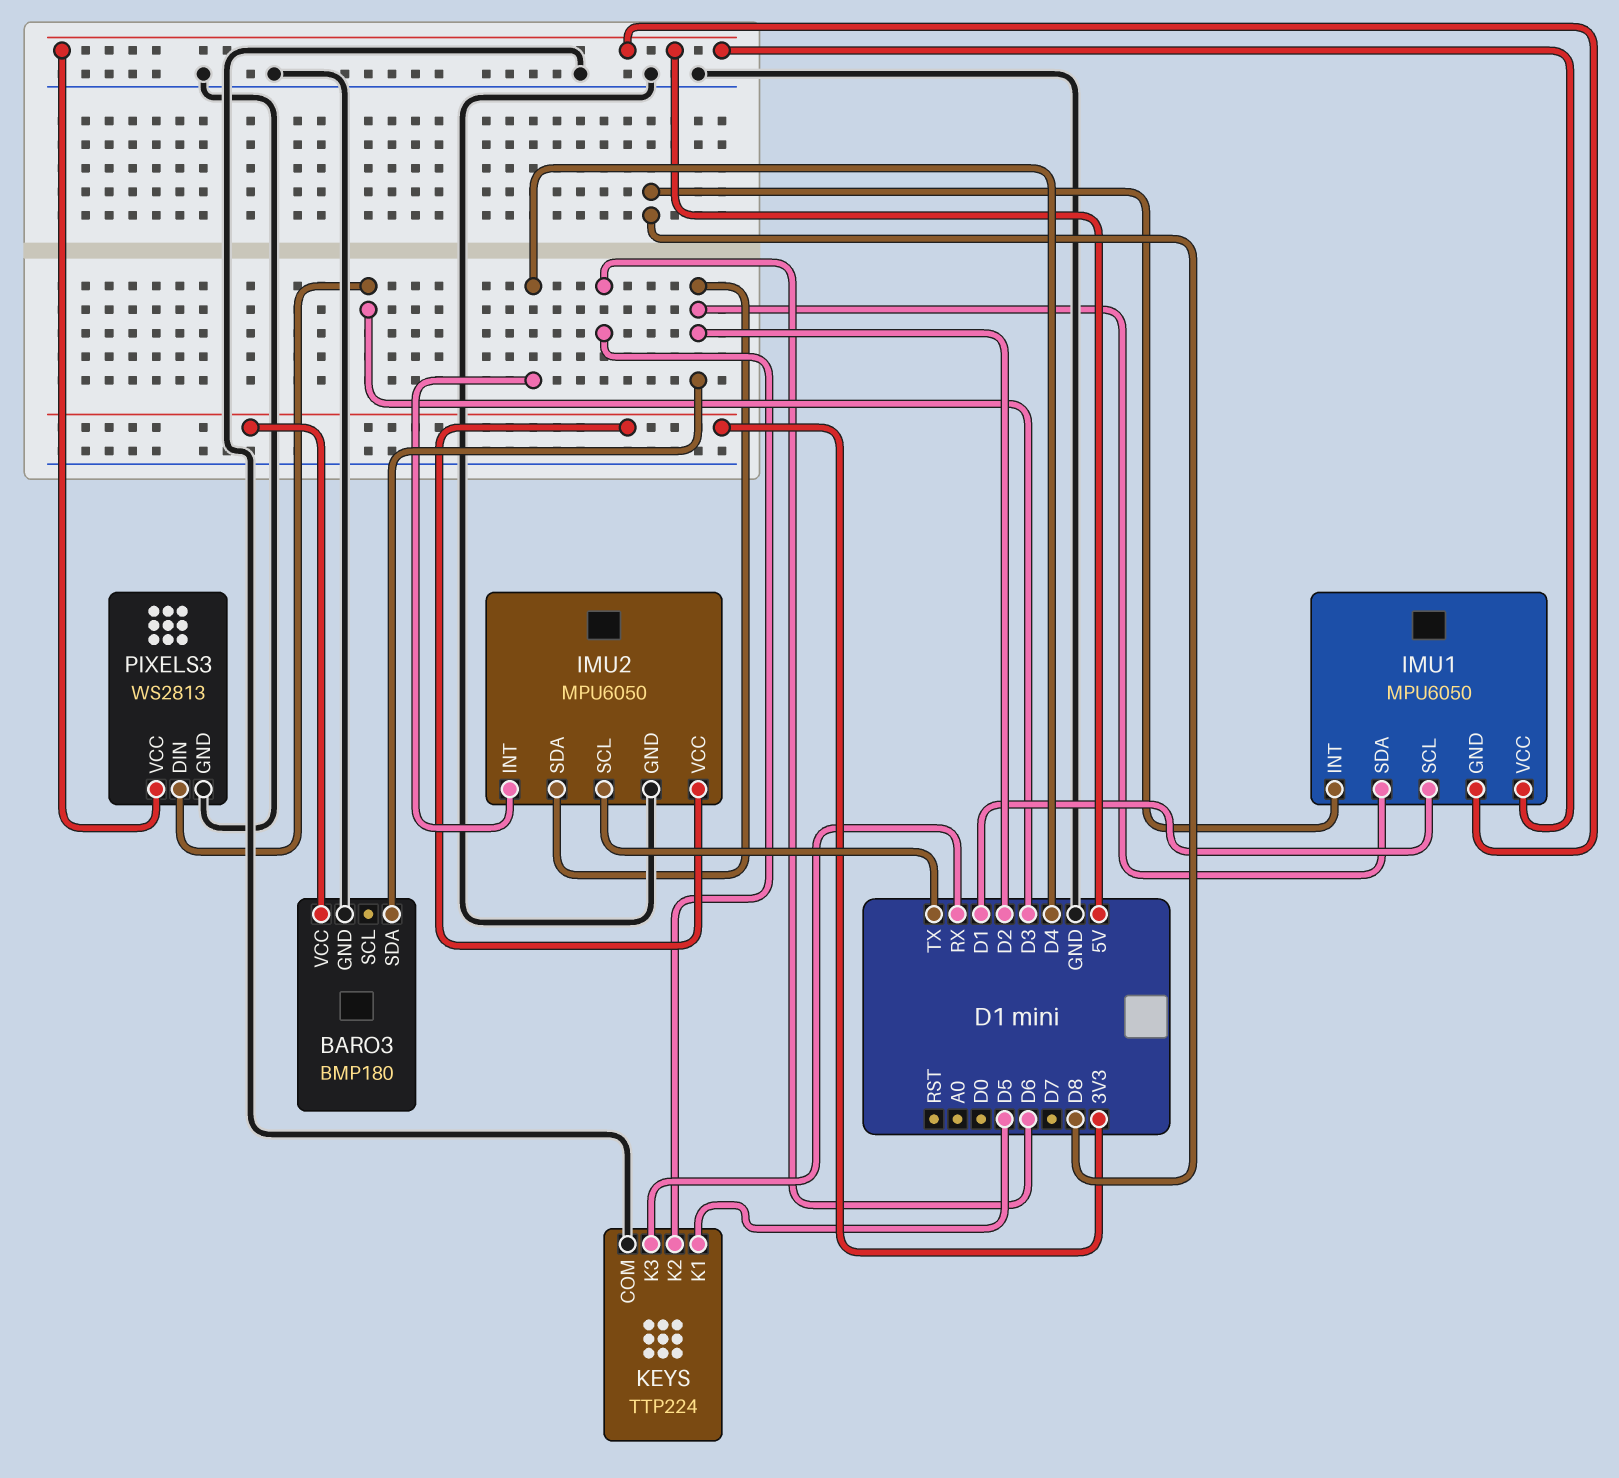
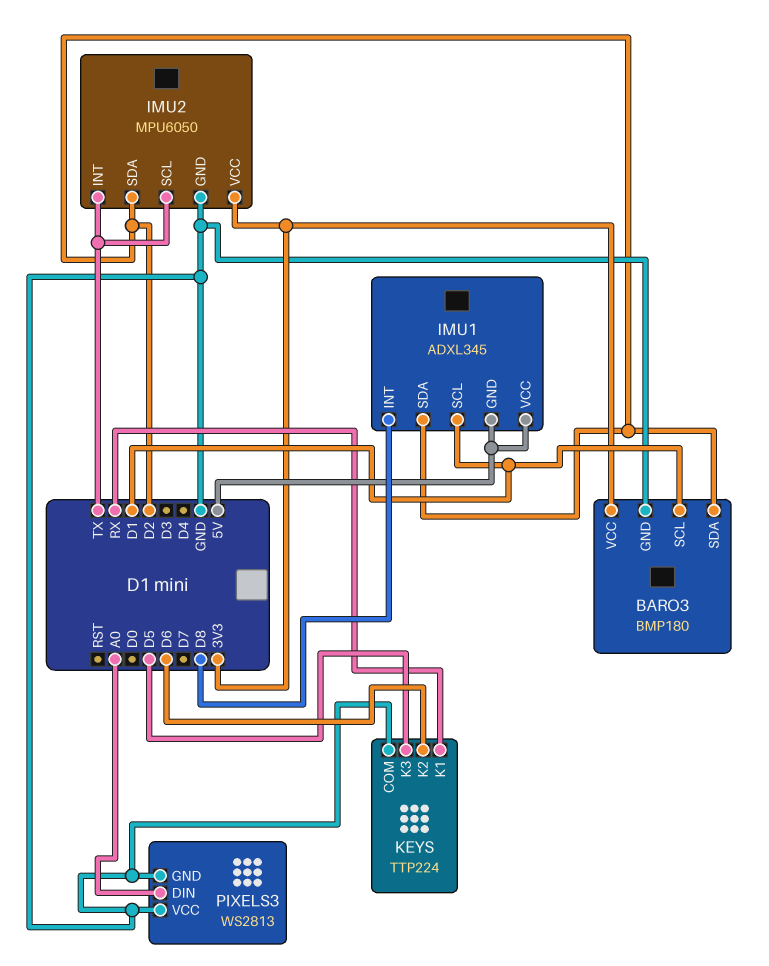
BARO3 pin SCL: none -> D1
IMU1: MPU6050 -> ADXL345
IMU2 pin INT: D4 -> TX
KEYS pin K1: D5 -> RX
KEYS pin K3: RX -> D5
PIXELS3 pin DIN: D3 -> A0
PIXELS3 pin VCC: 5V -> GND

